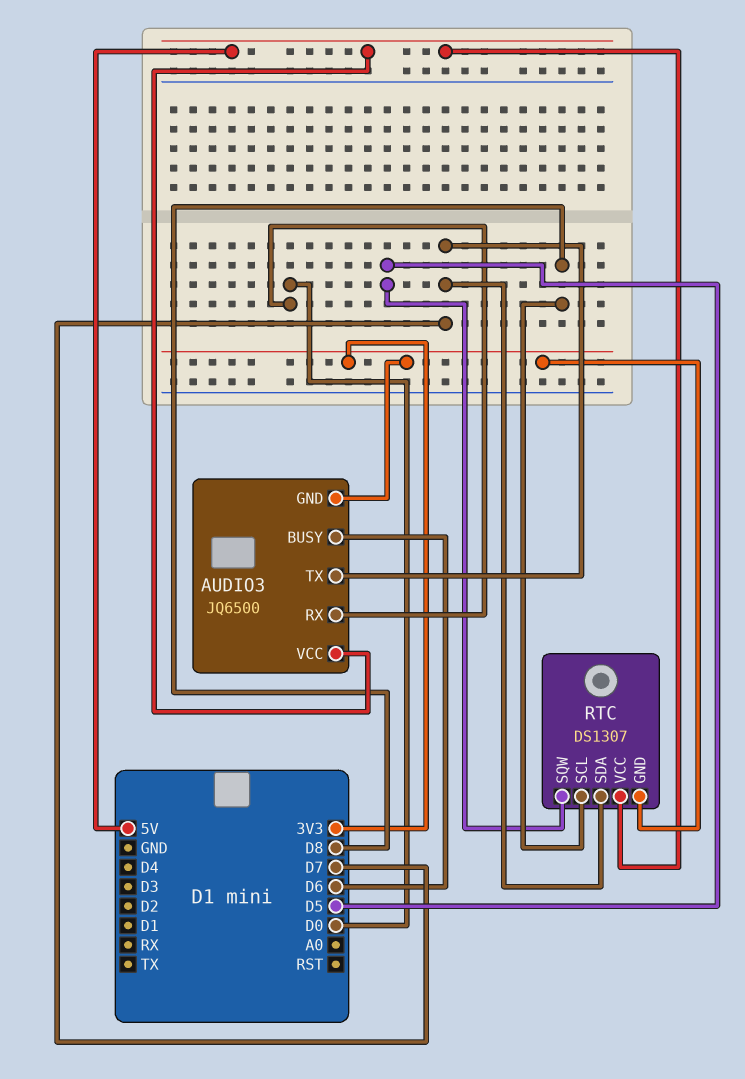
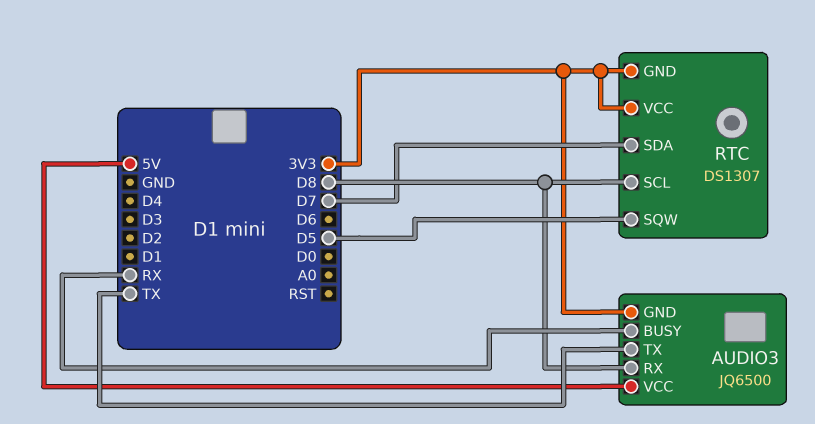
AUDIO3 pin BUSY: D6 -> RX
AUDIO3 pin RX: D0 -> D8
AUDIO3 pin TX: D7 -> TX
RTC pin VCC: 5V -> 3V3

